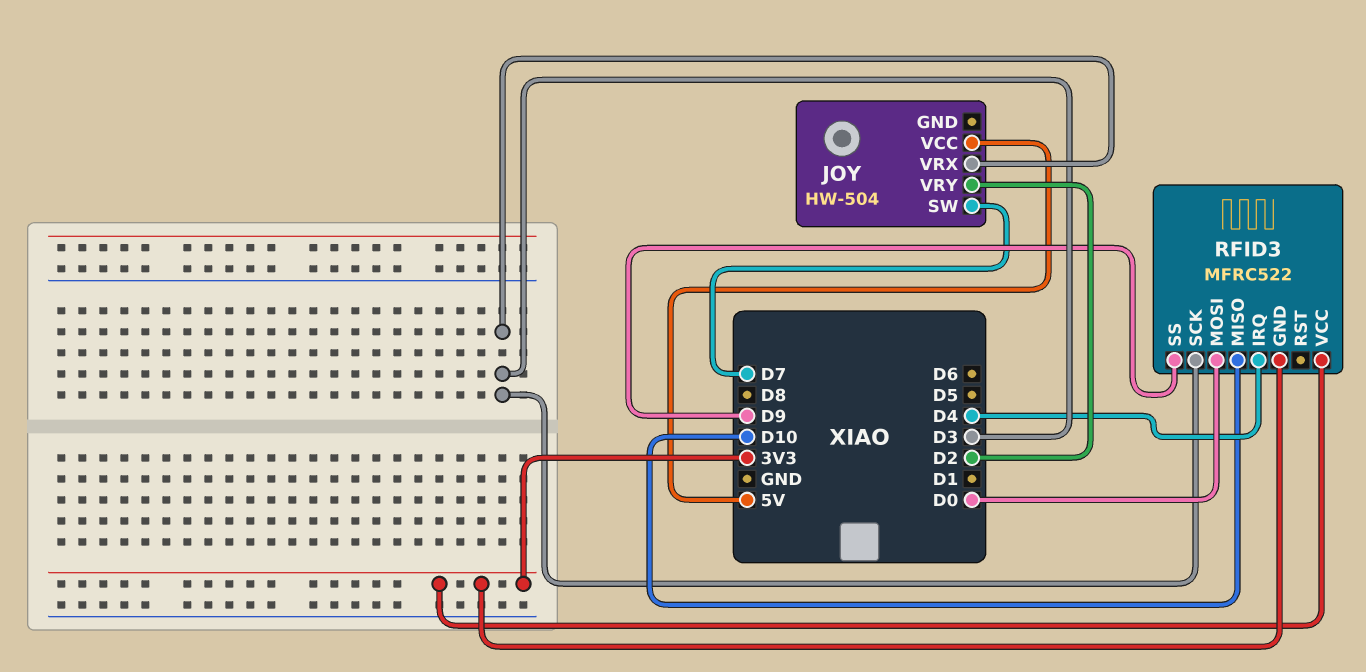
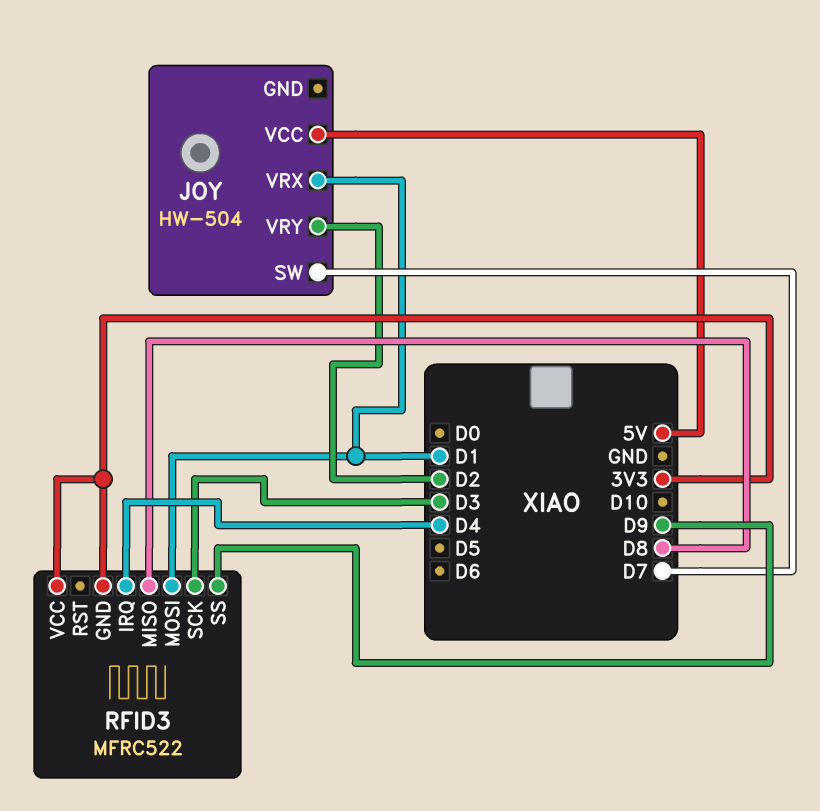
JOY pin VRX: D3 -> D1
RFID3 pin MISO: D10 -> D8
RFID3 pin MOSI: D0 -> D1

